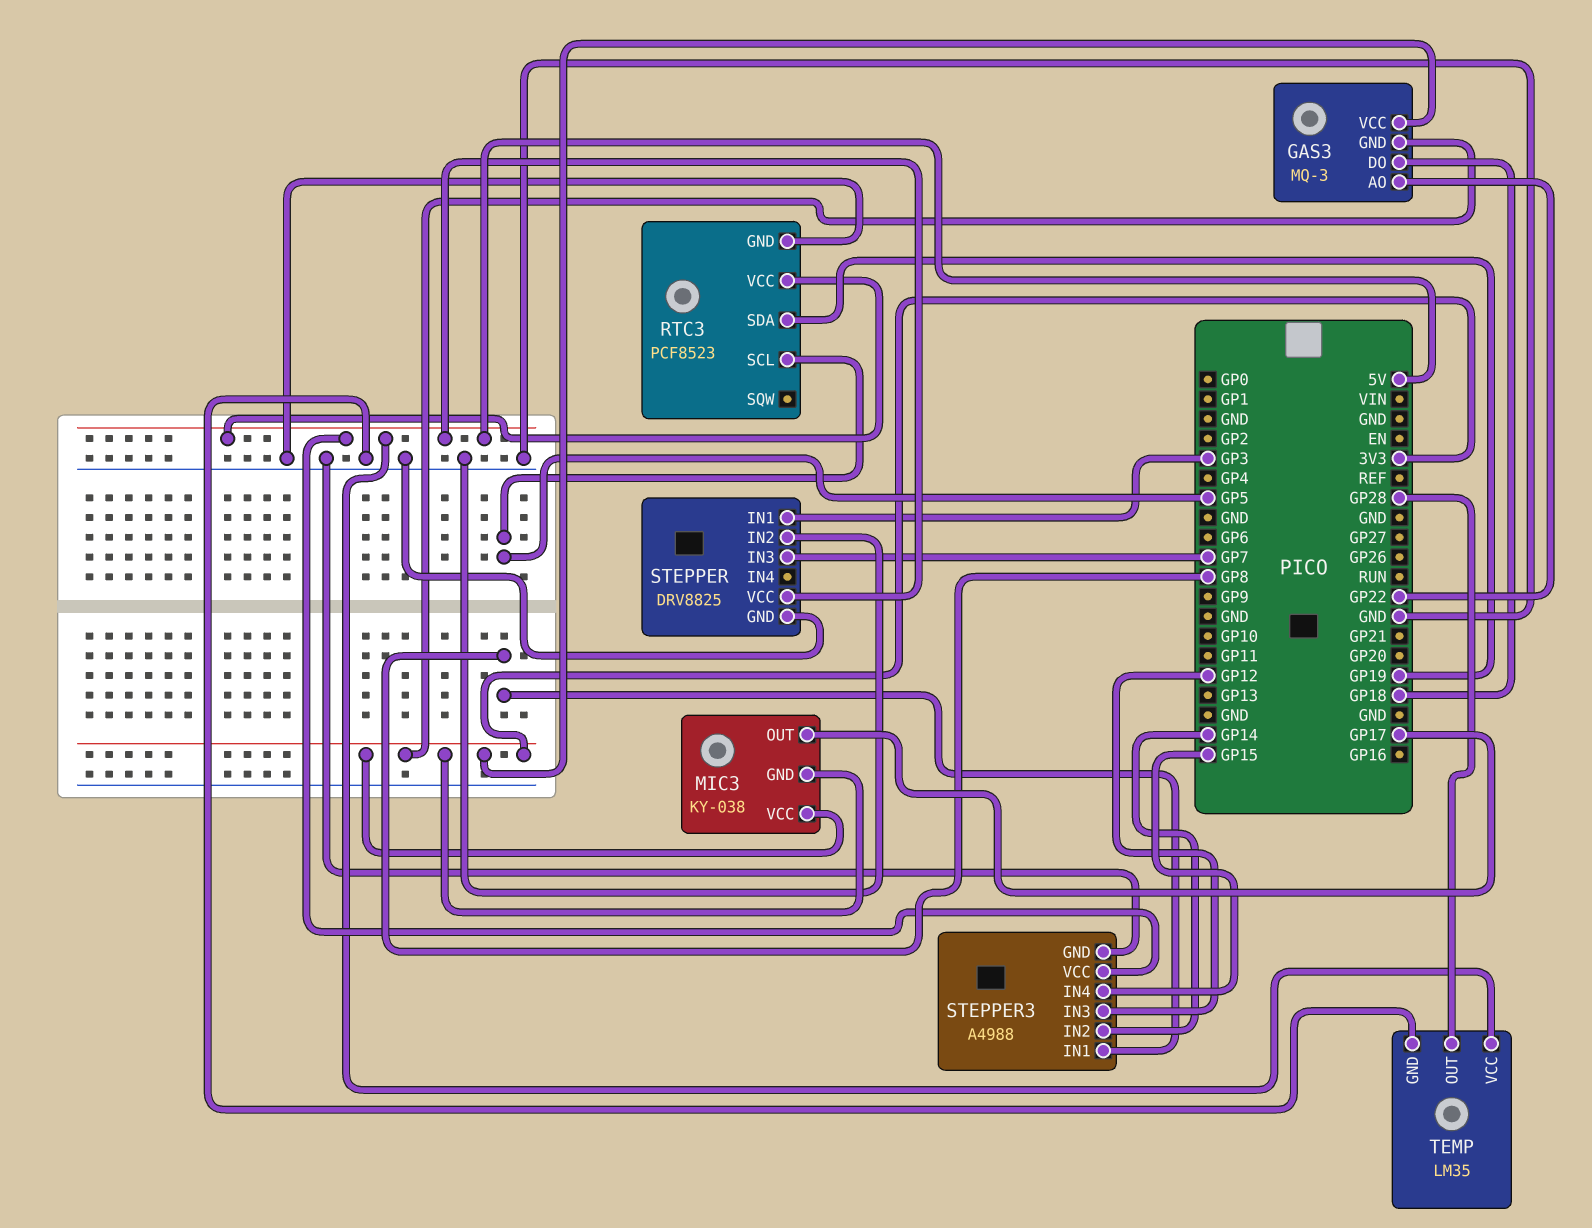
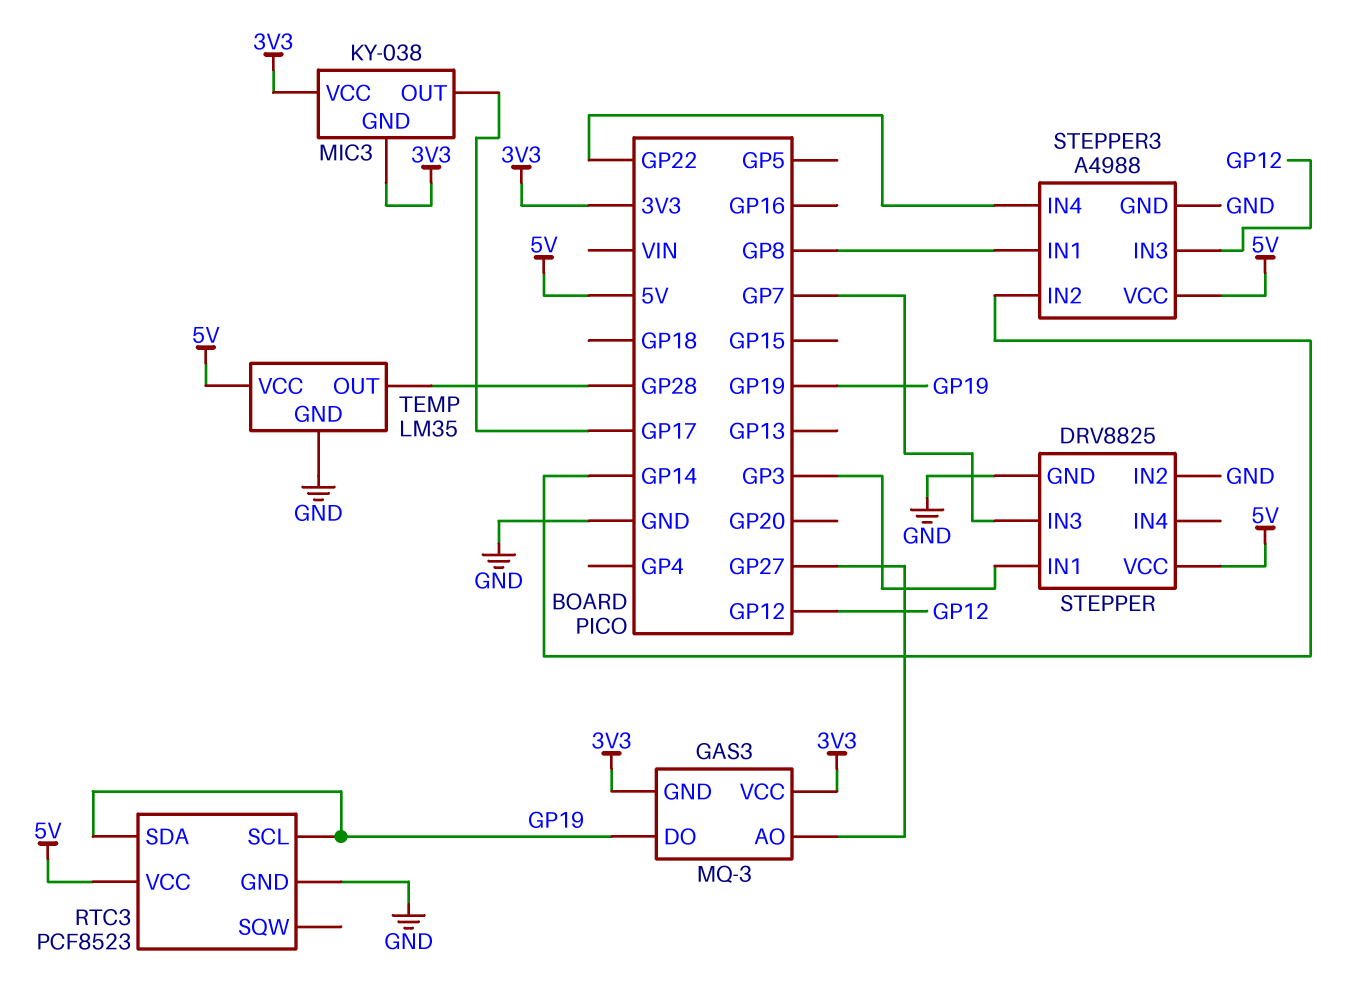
GAS3 pin AO: GP22 -> GP27
GAS3 pin DO: GP18 -> GP19
RTC3 pin SCL: GP5 -> GP19
STEPPER3 pin IN4: GP15 -> GP22

